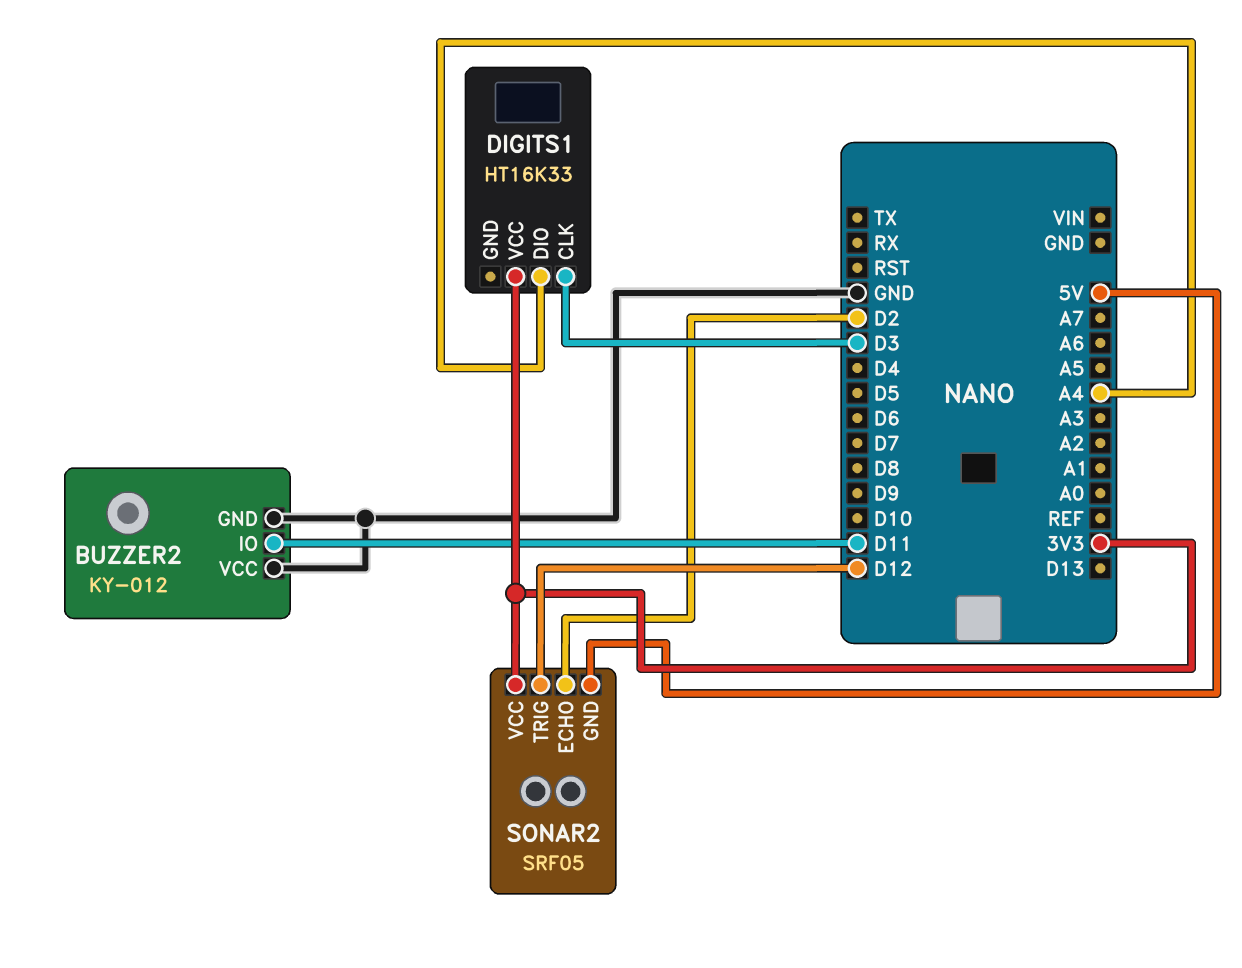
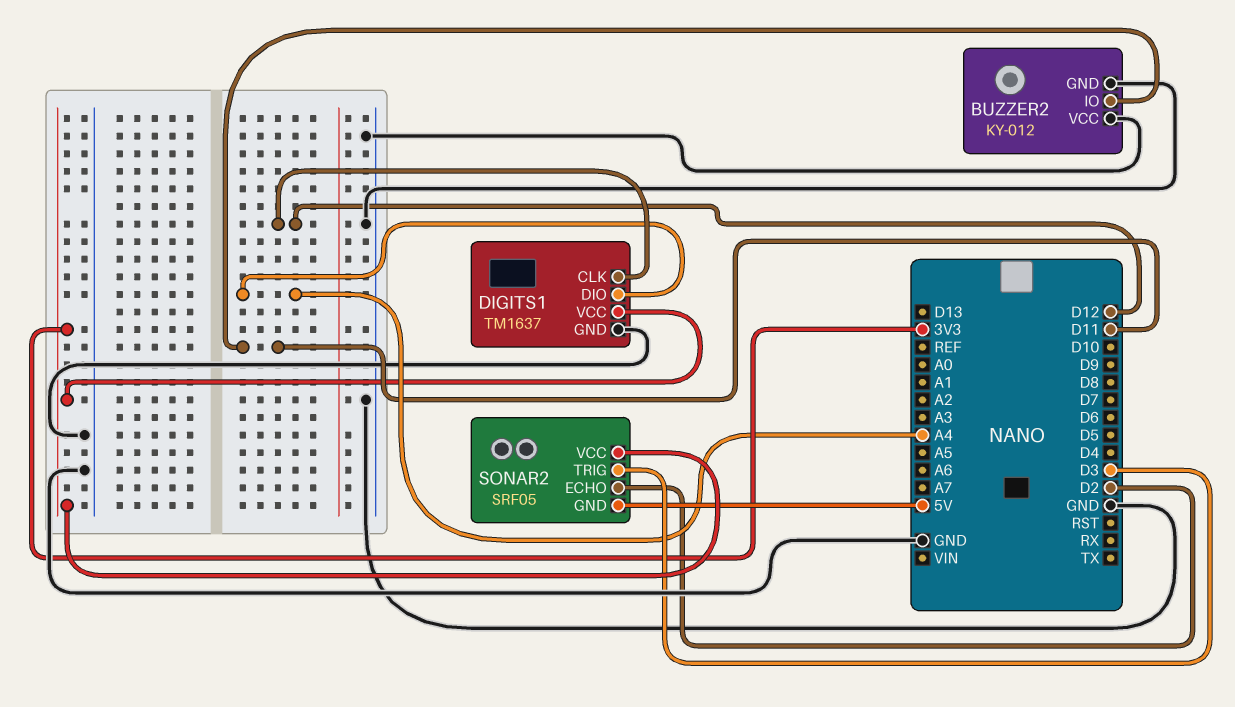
DIGITS1: HT16K33 -> TM1637
DIGITS1 pin CLK: D3 -> D12
DIGITS1 pin GND: none -> GND
SONAR2 pin TRIG: D12 -> D3

